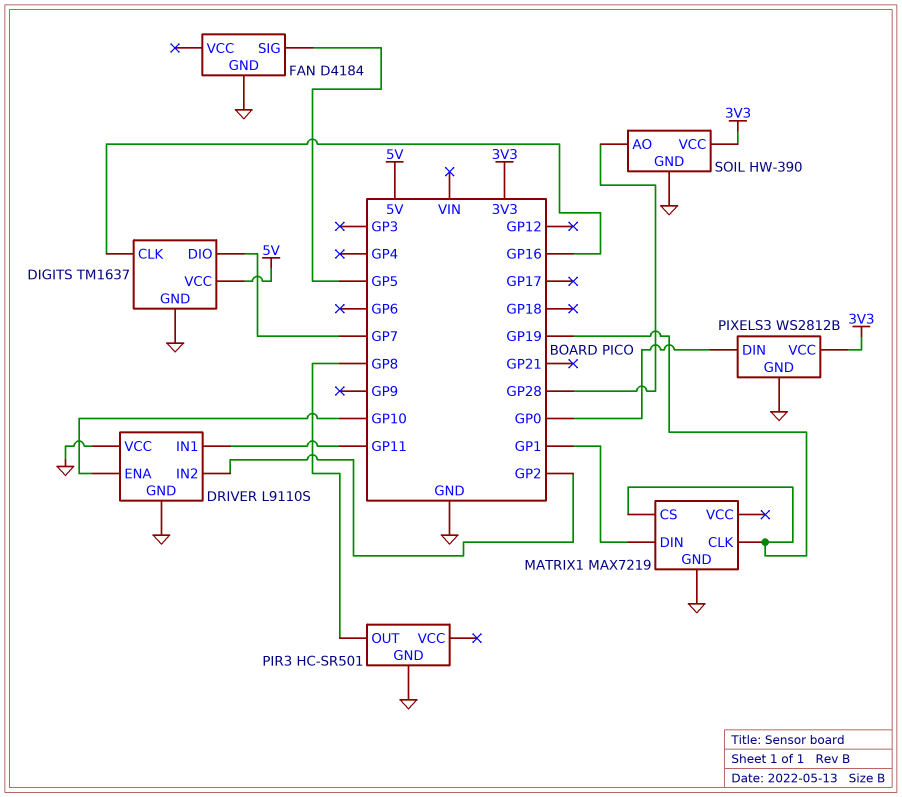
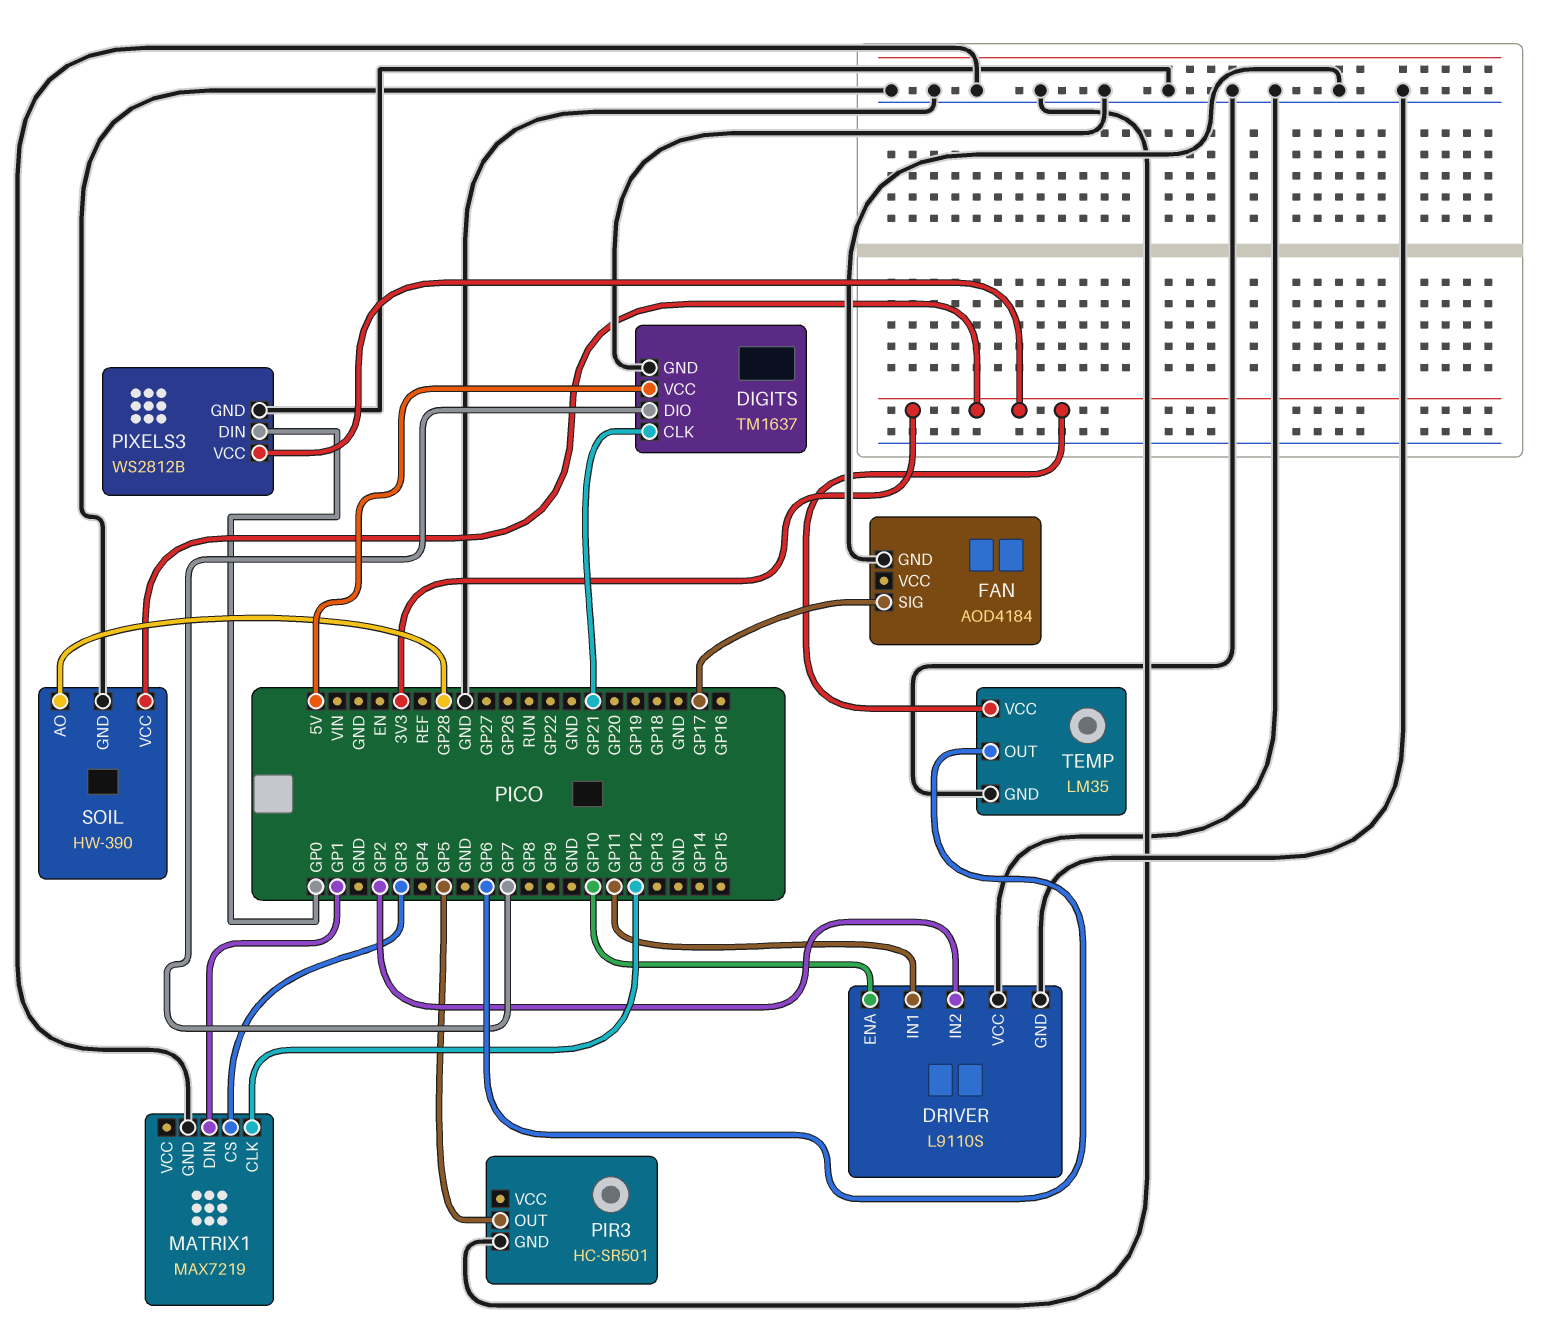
DIGITS pin CLK: GP16 -> GP21
FAN: D4184 -> AOD4184
FAN pin SIG: GP5 -> GP17
MATRIX1 pin CLK: GP19 -> GP12
MATRIX1 pin CS: GP19 -> GP3
PIR3 pin OUT: GP8 -> GP5
TEMP: none -> LM35
TEMP pin GND: none -> GND
TEMP pin OUT: none -> GP6
TEMP pin VCC: none -> 3V3

